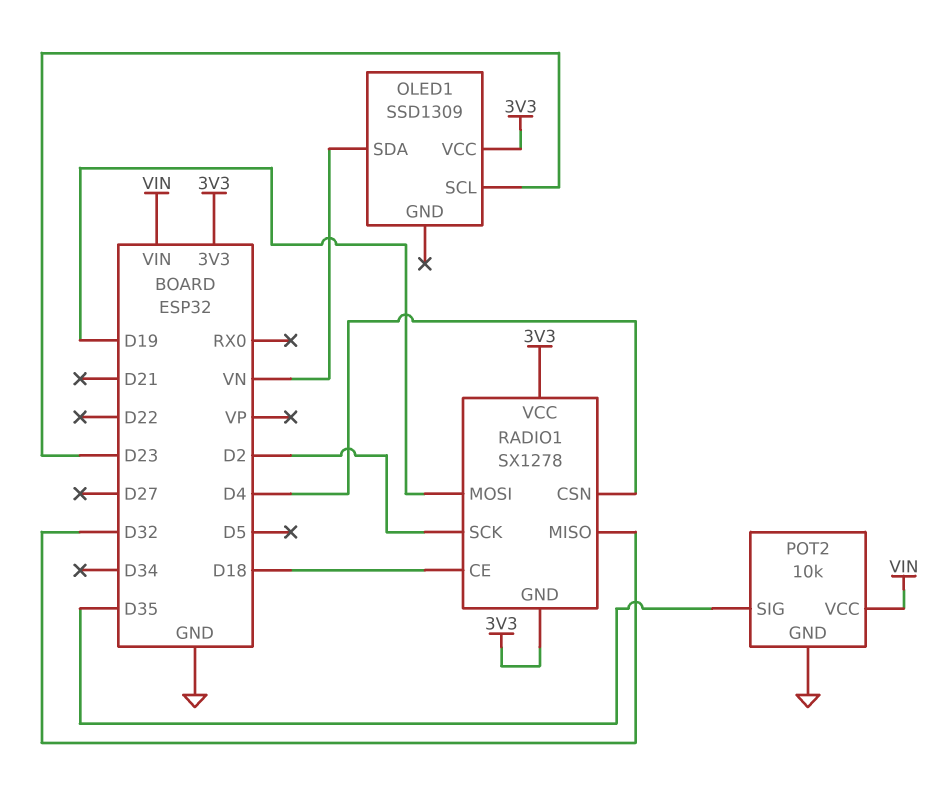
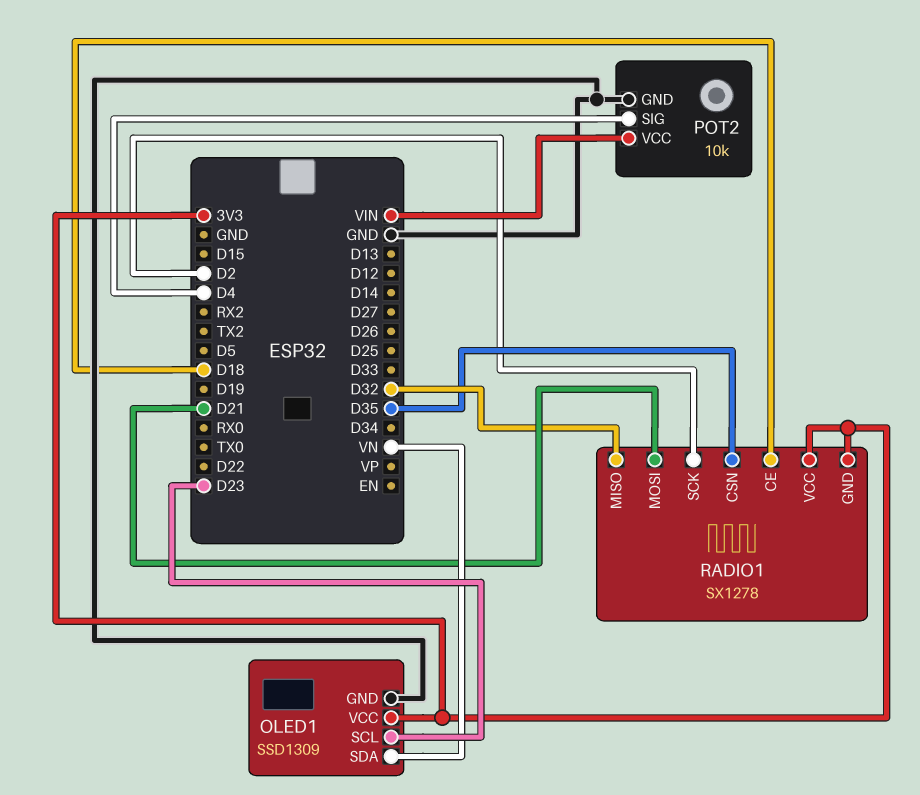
OLED1 pin GND: none -> GND
POT2 pin SIG: D35 -> D4
RADIO1 pin CSN: D4 -> D35
RADIO1 pin MOSI: D19 -> D21

